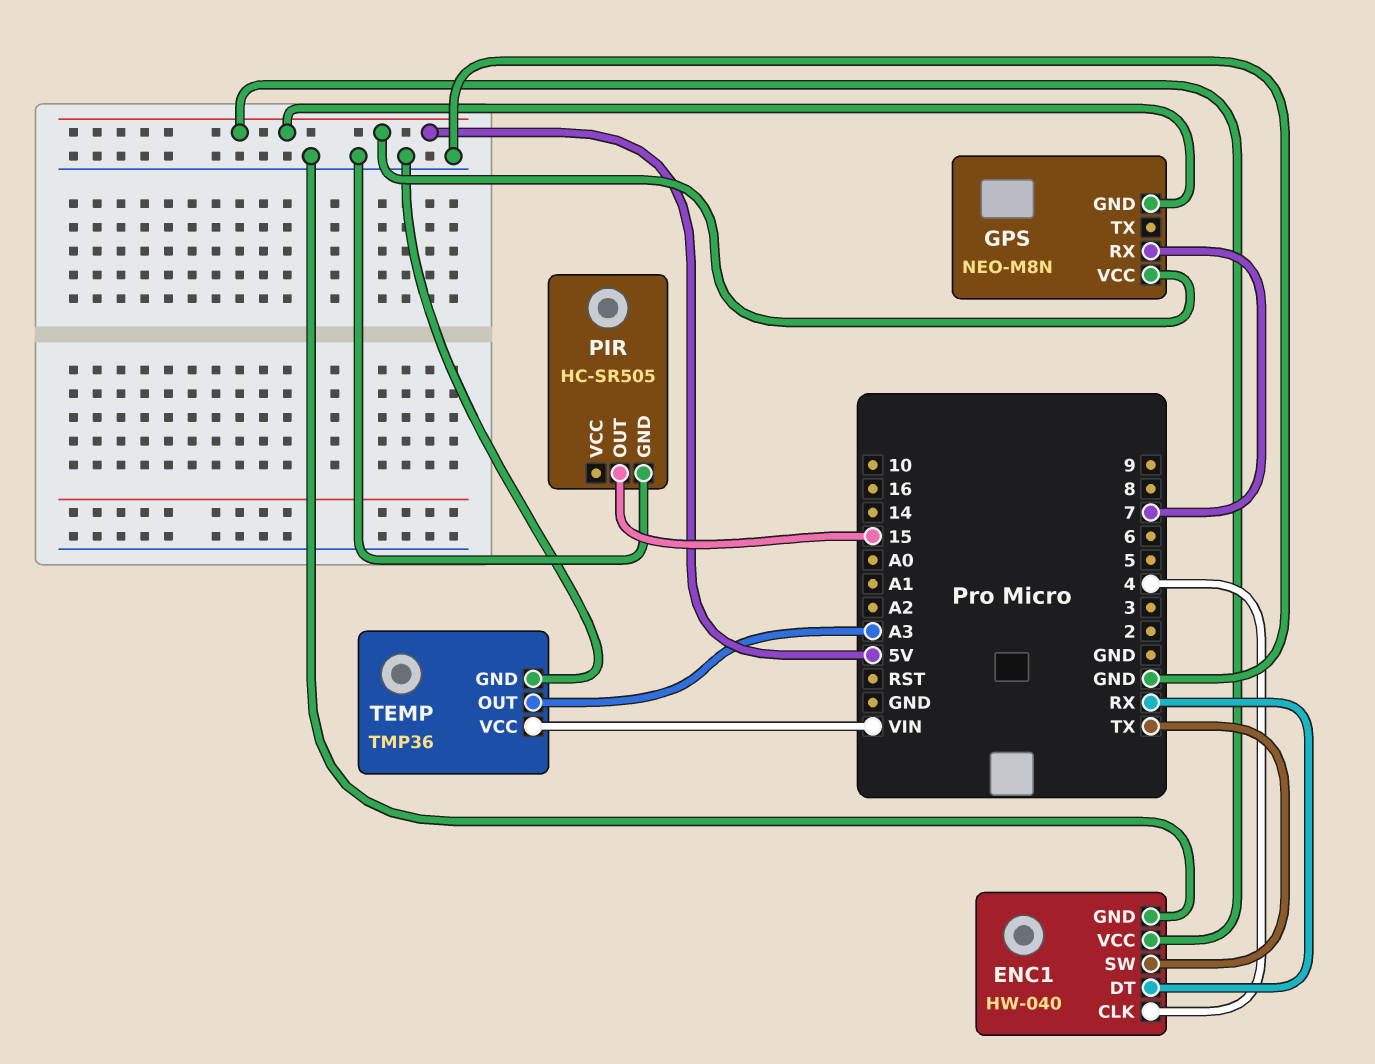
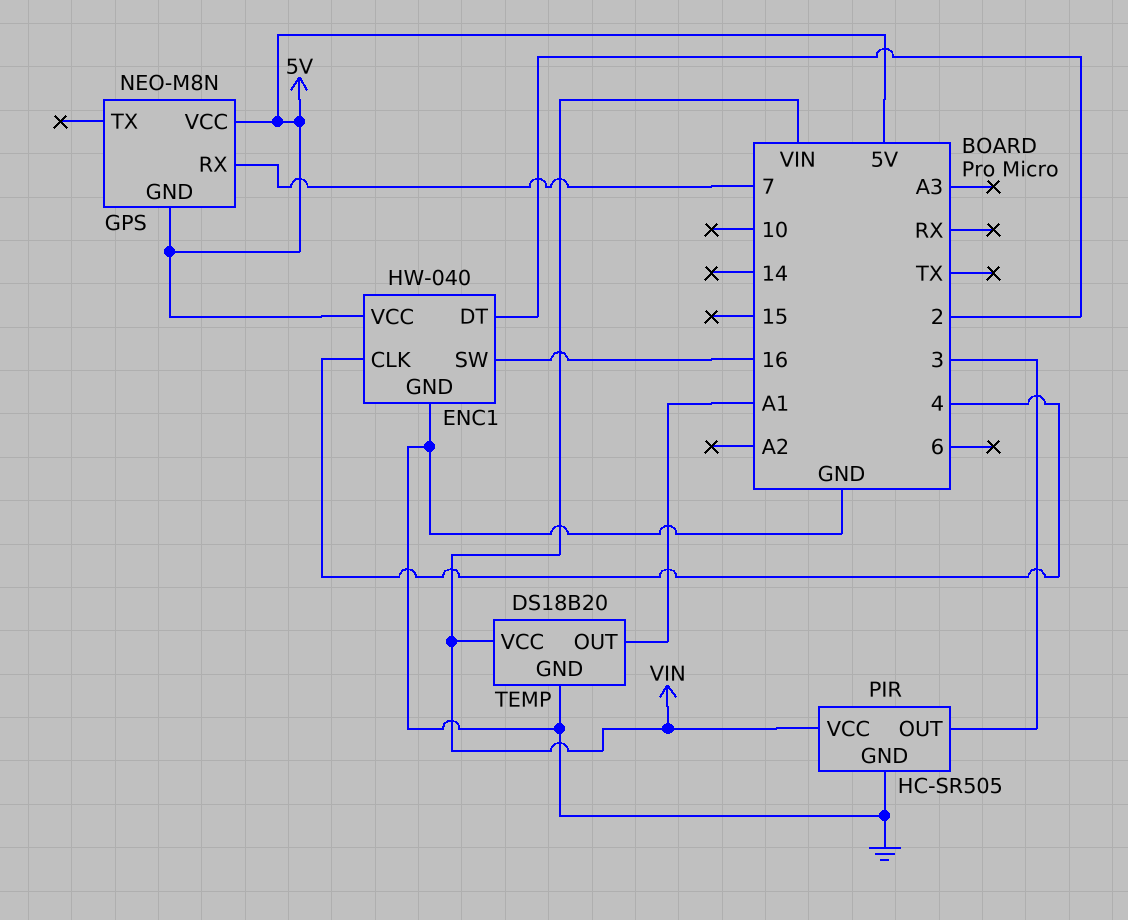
ENC1 pin DT: RX -> 2
ENC1 pin SW: TX -> 16
PIR pin OUT: 15 -> 3
PIR pin VCC: none -> VIN
TEMP: TMP36 -> DS18B20
TEMP pin OUT: A3 -> A1

